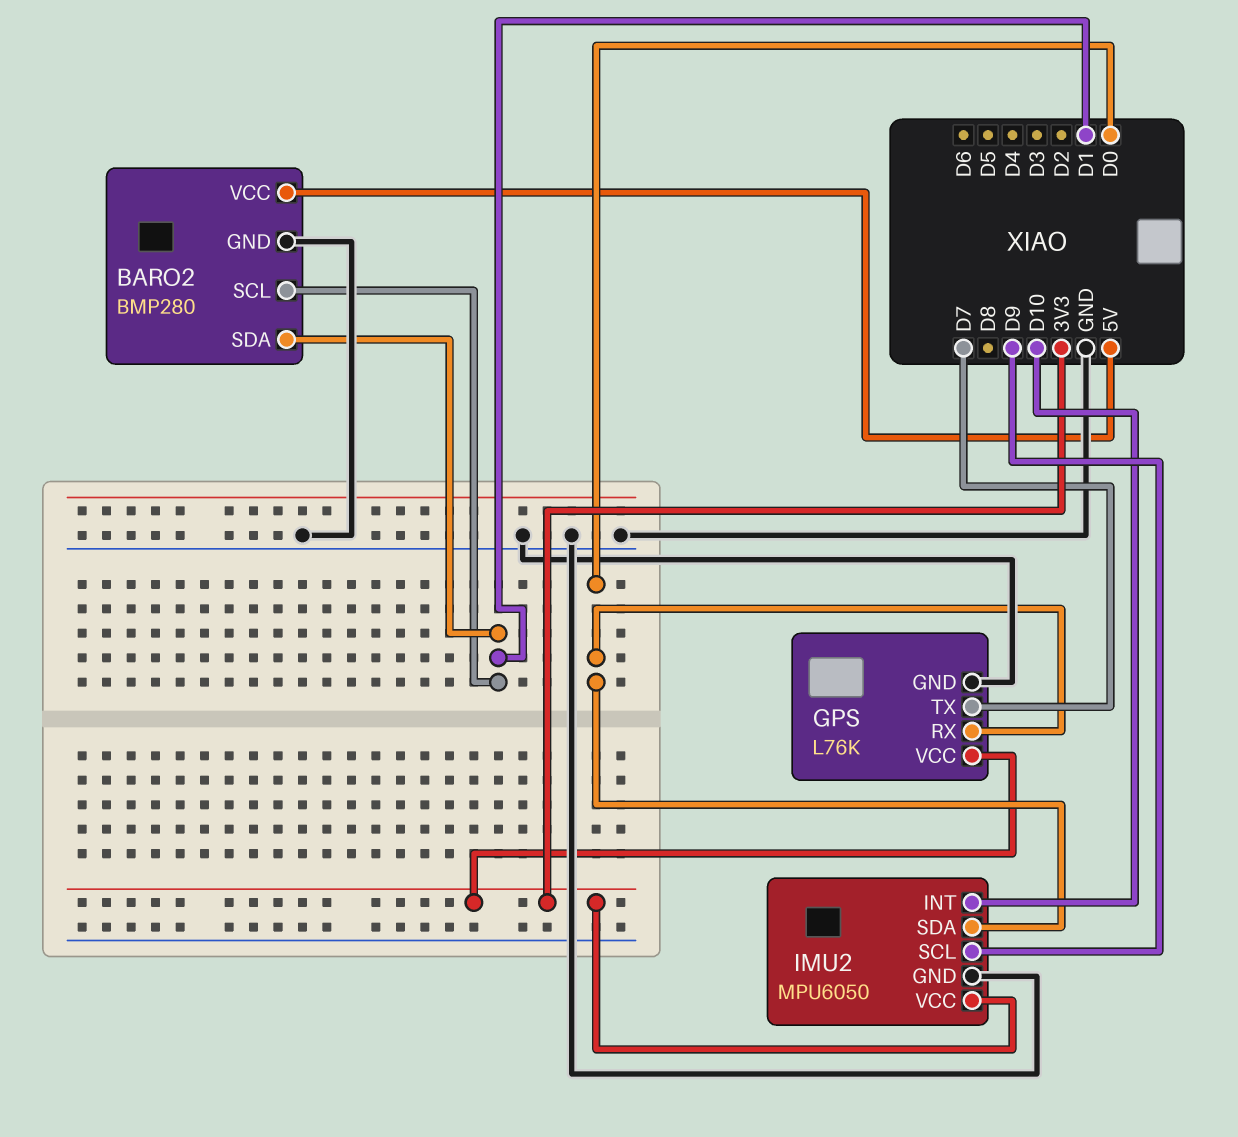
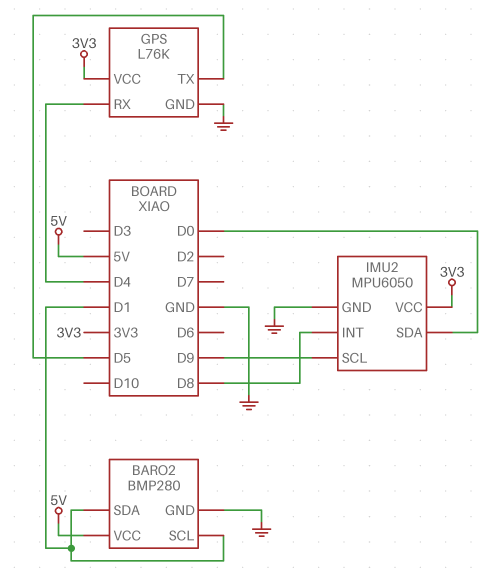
GPS pin RX: D0 -> D4
GPS pin TX: D7 -> D5
IMU2 pin INT: D10 -> D8

